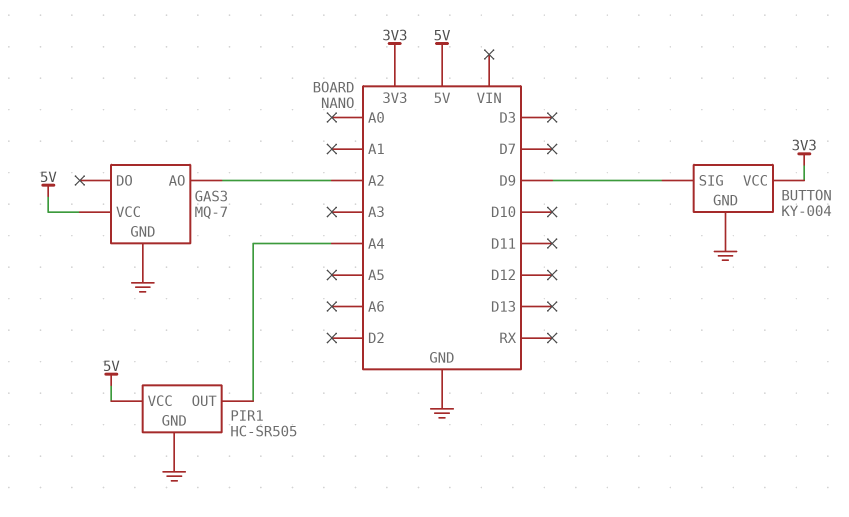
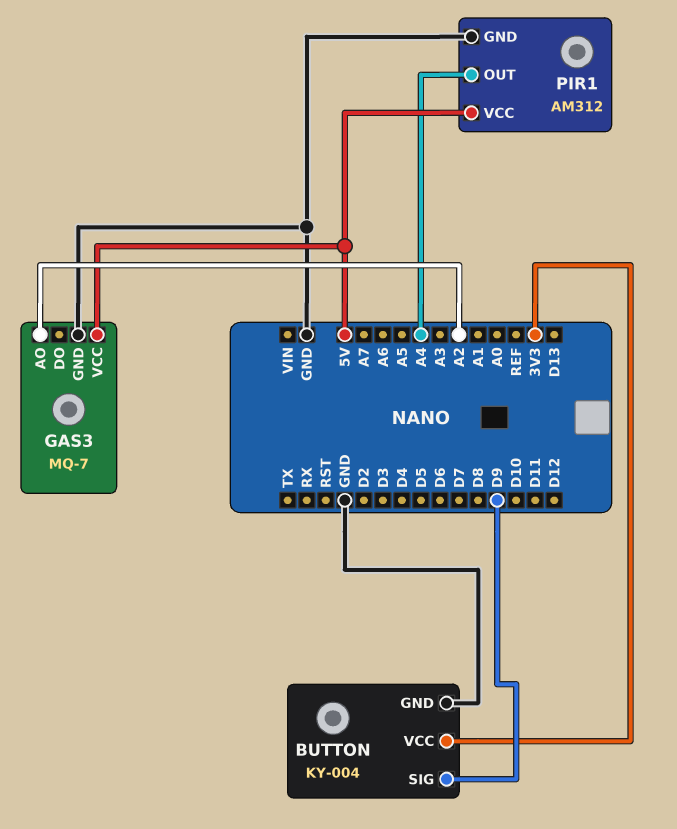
PIR1: HC-SR505 -> AM312

